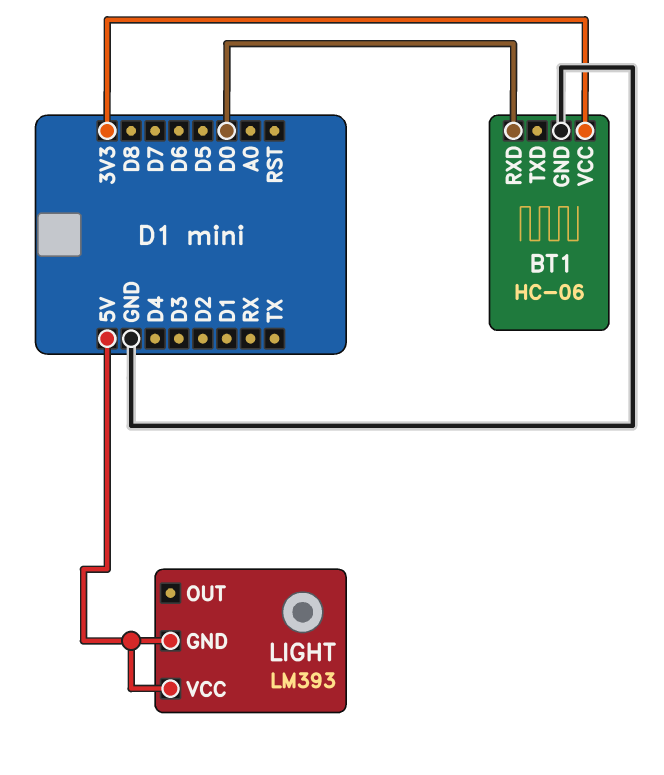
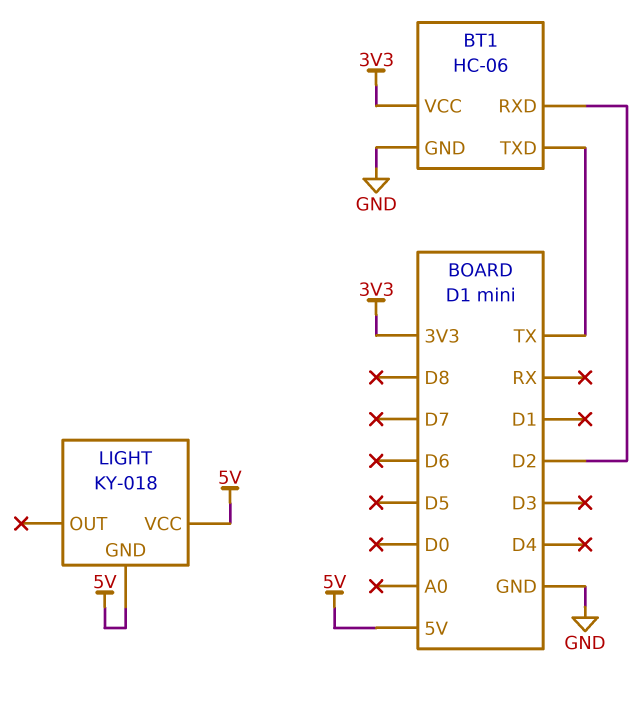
BT1 pin RXD: D0 -> D2
BT1 pin TXD: none -> TX
LIGHT: LM393 -> KY-018

